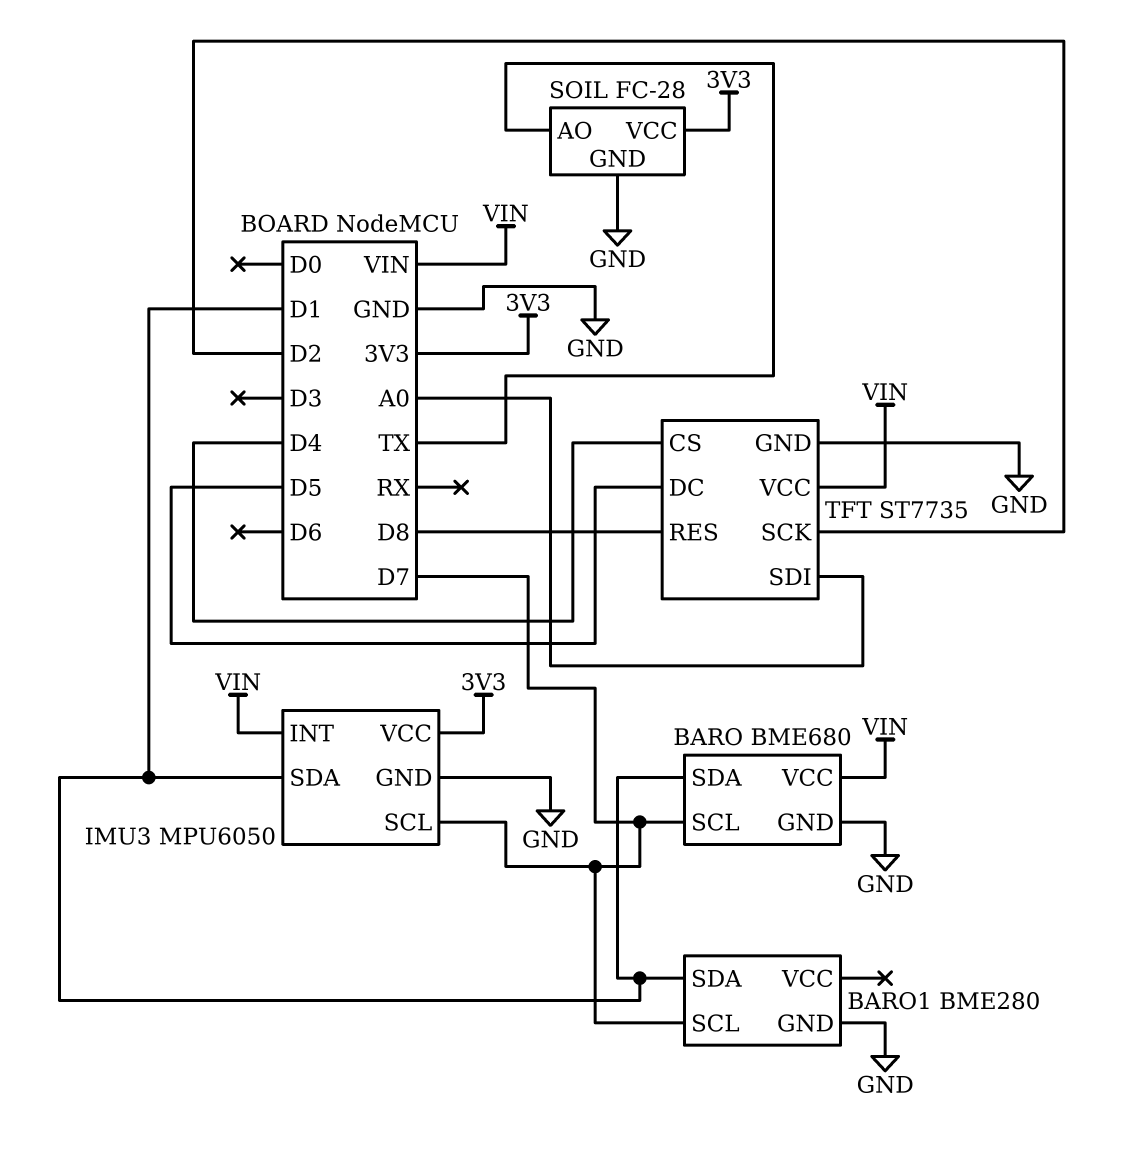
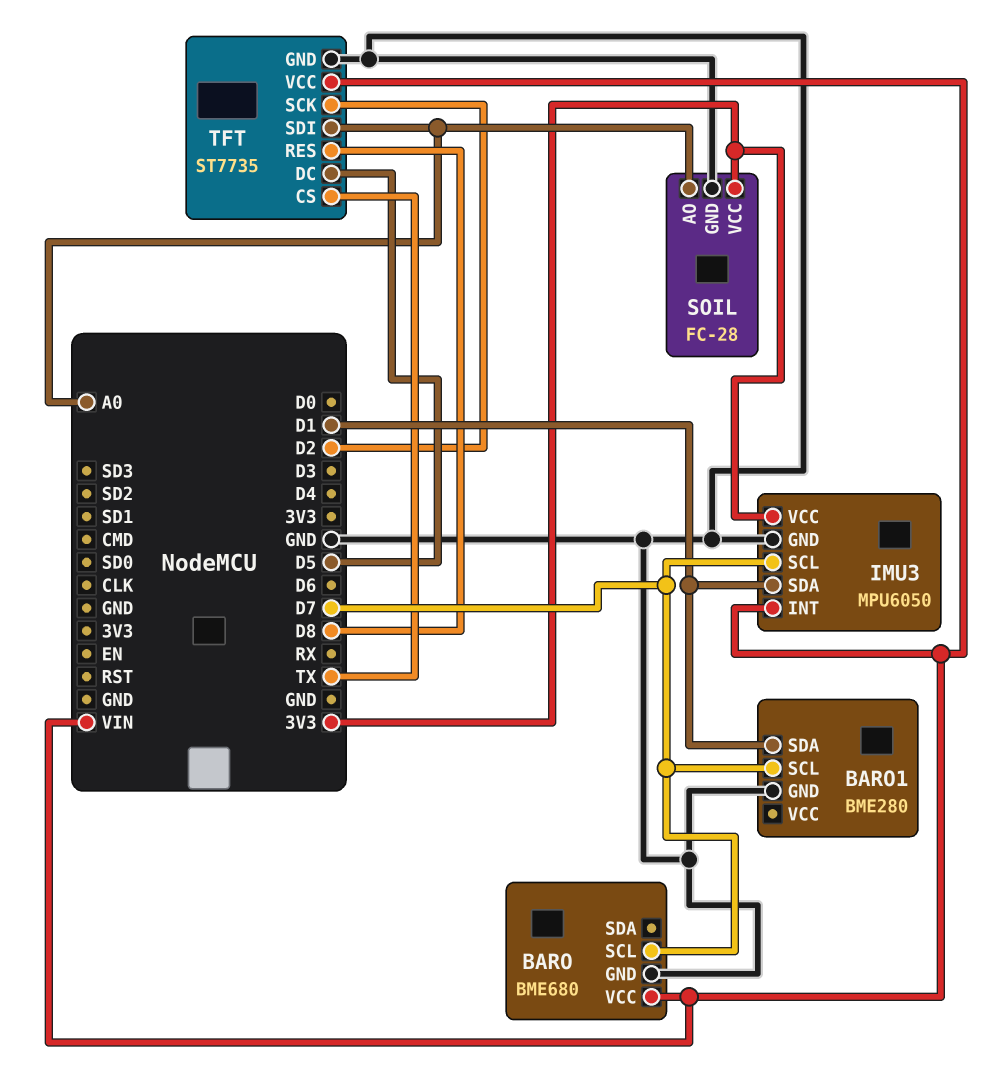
BARO pin SDA: D1 -> none
SOIL pin AO: TX -> A0
TFT pin CS: D4 -> TX

